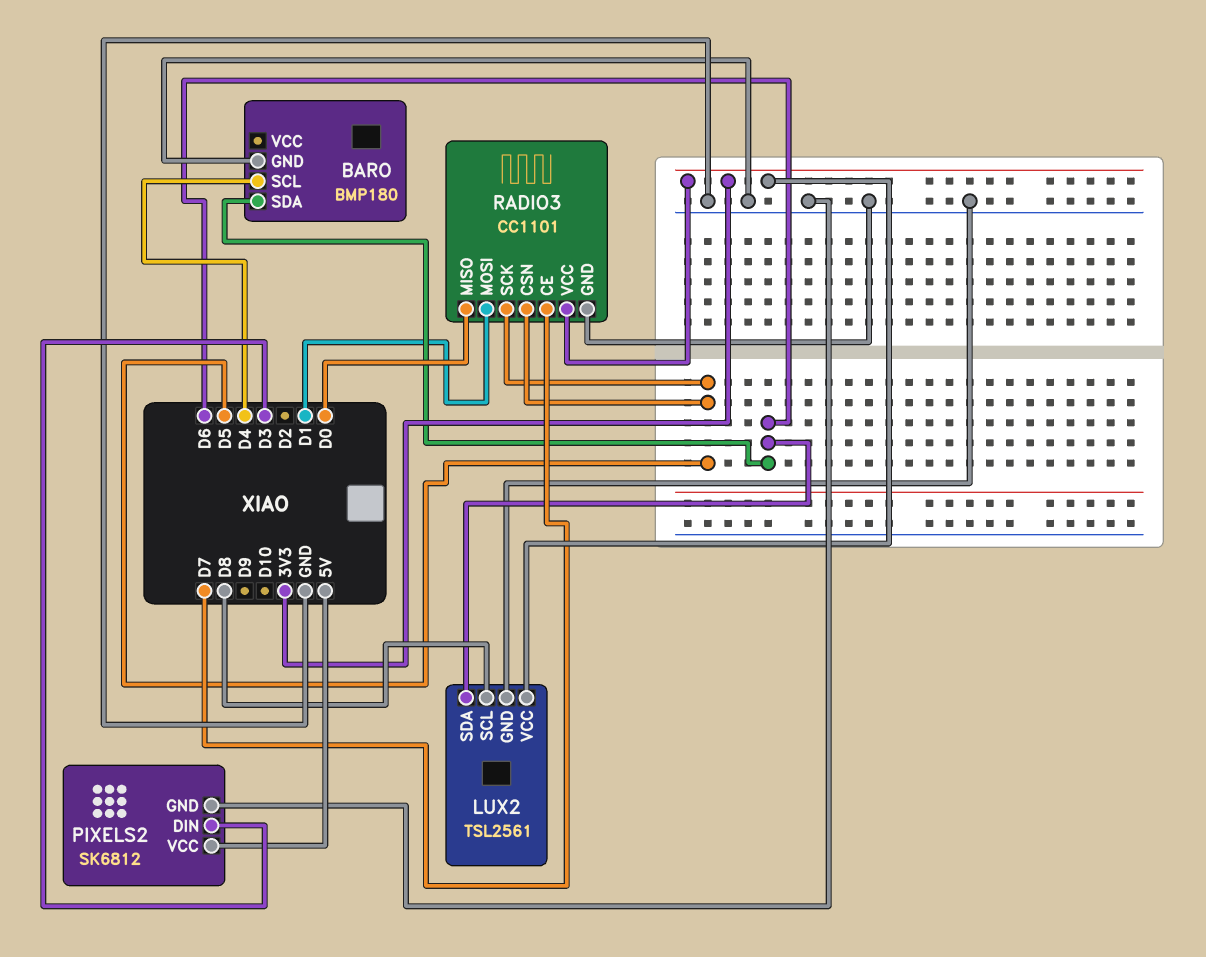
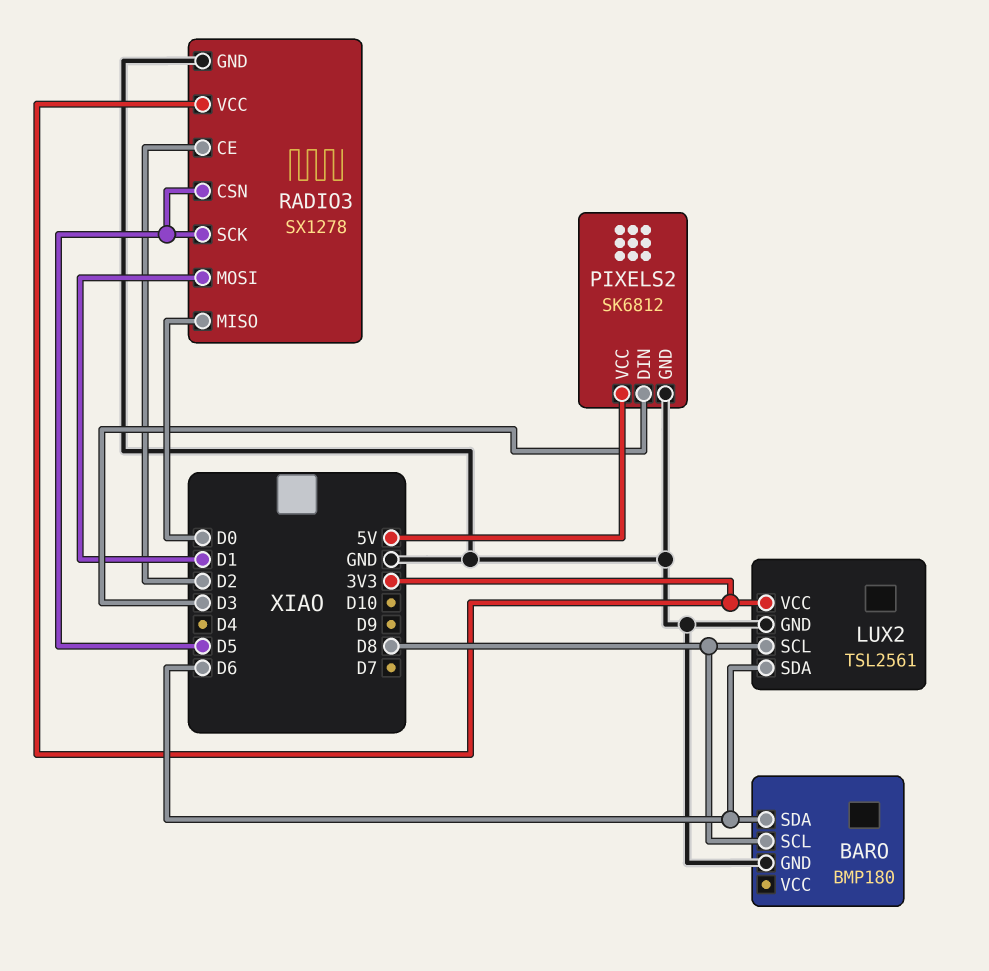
BARO pin SCL: D4 -> D8
RADIO3: CC1101 -> SX1278
RADIO3 pin CE: D7 -> D2

